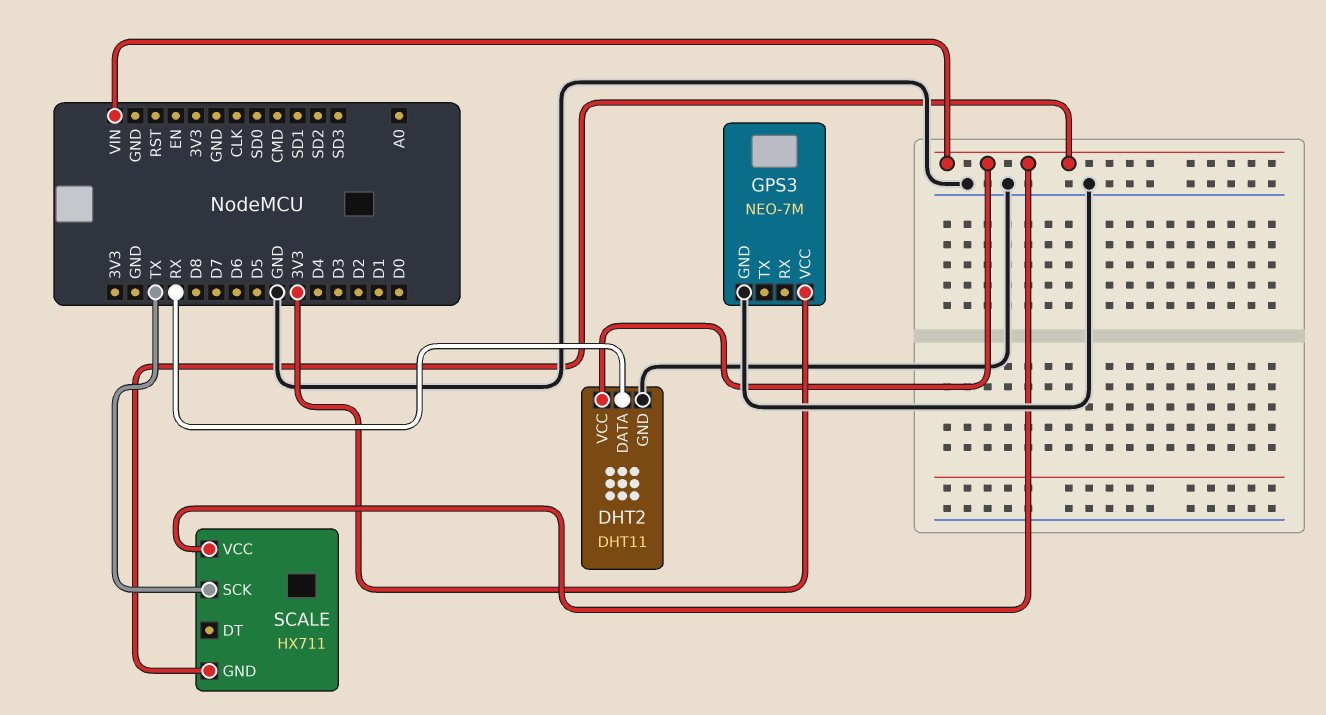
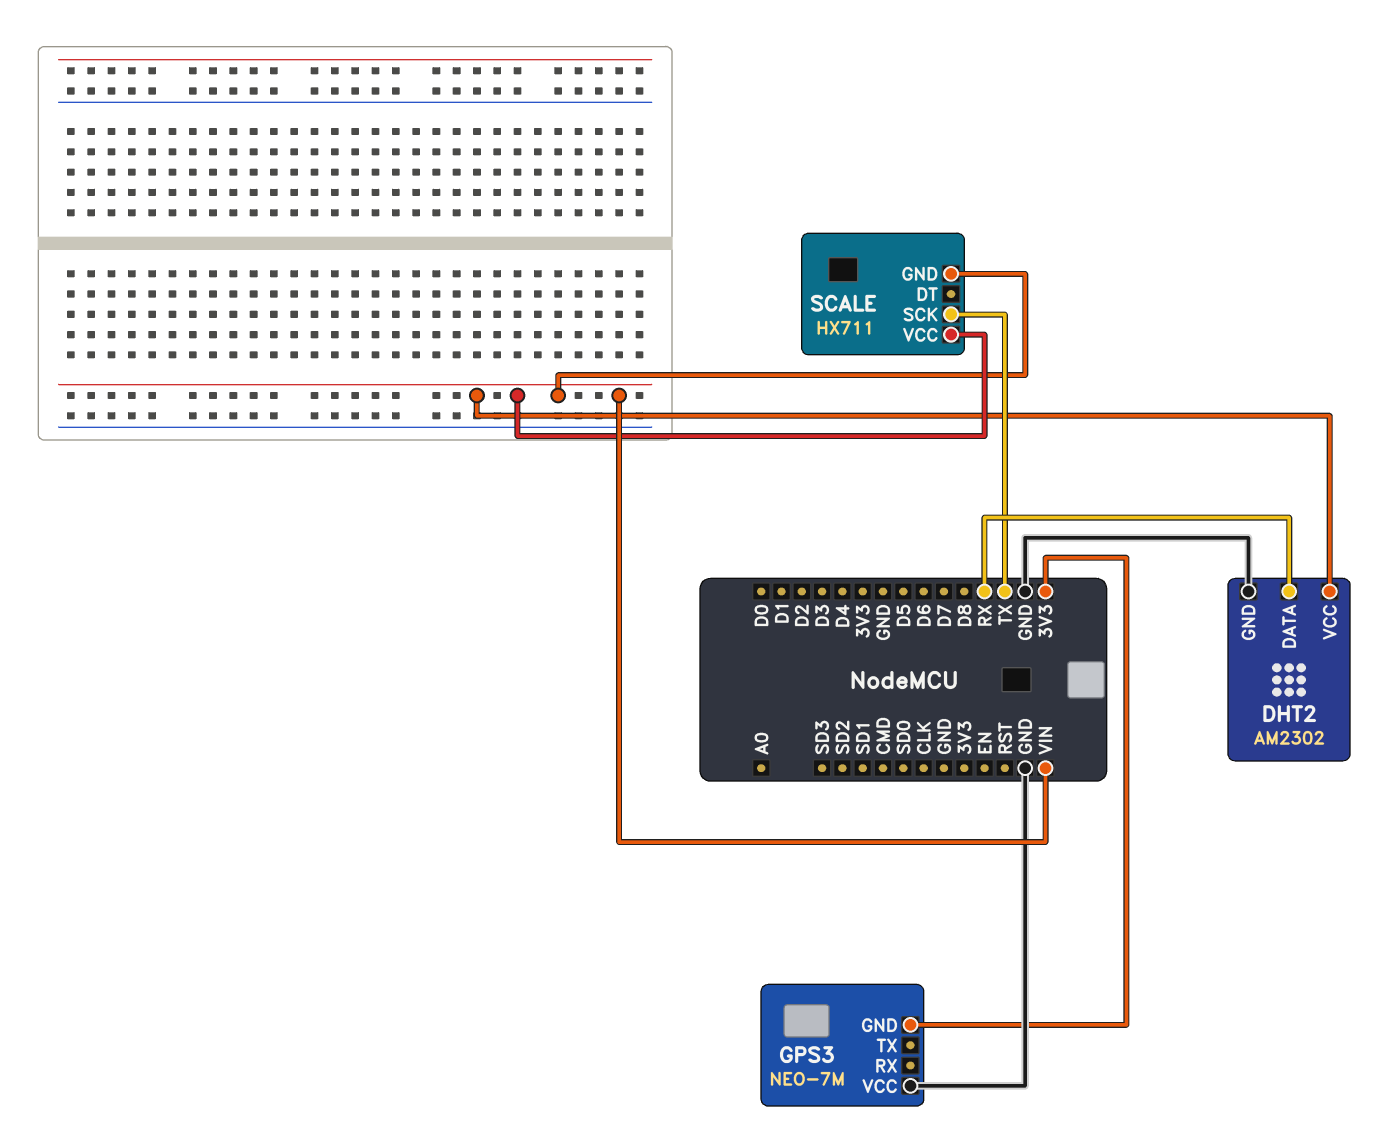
DHT2: DHT11 -> AM2302
GPS3 pin GND: GND -> 3V3
GPS3 pin VCC: 3V3 -> GND

